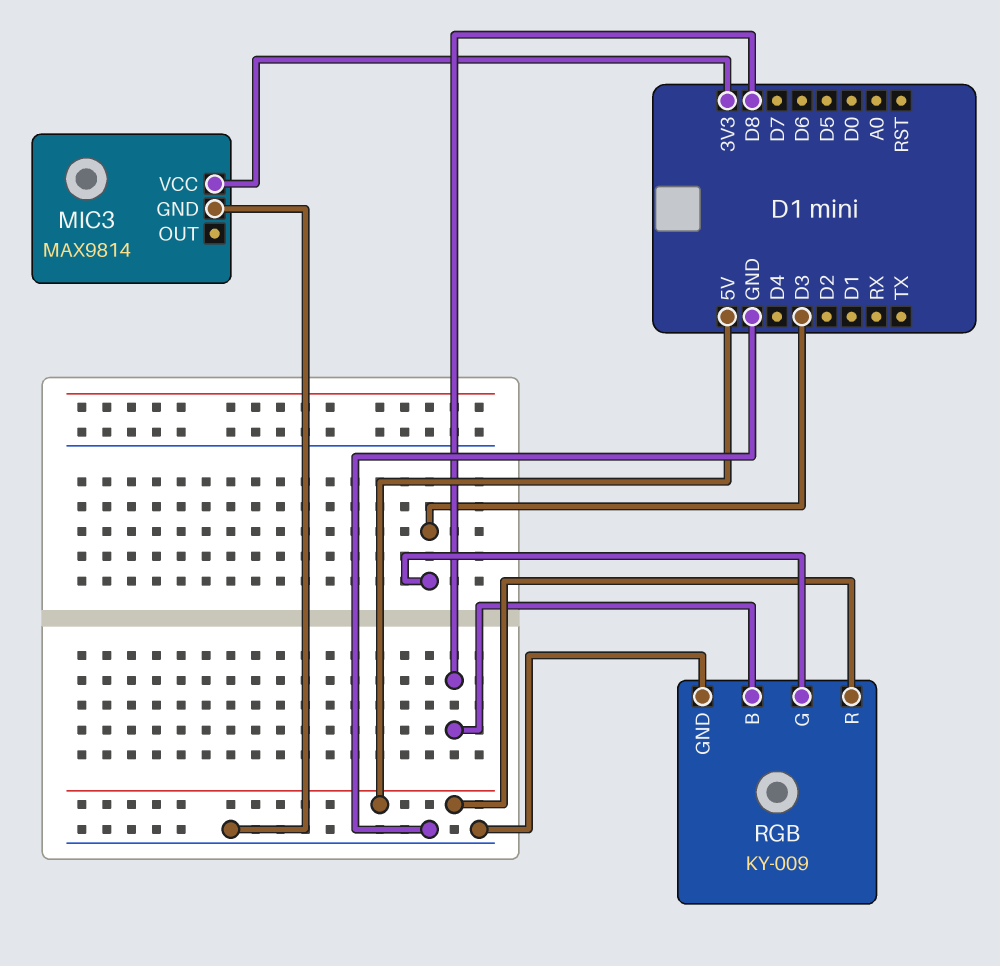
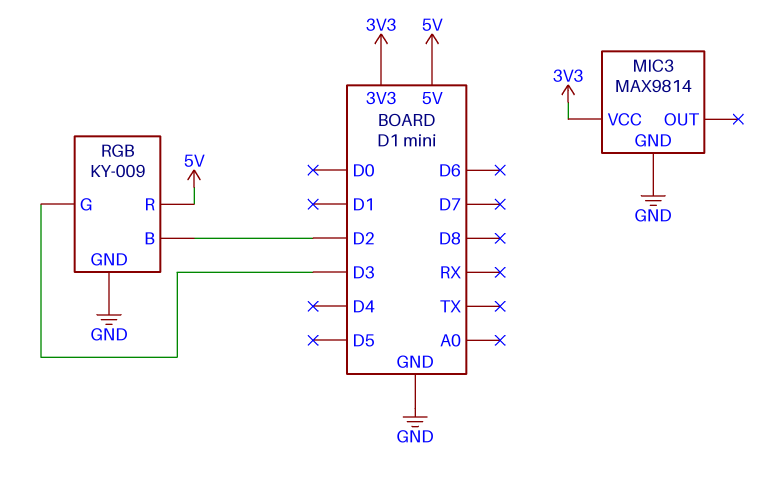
RGB pin B: D8 -> D2

